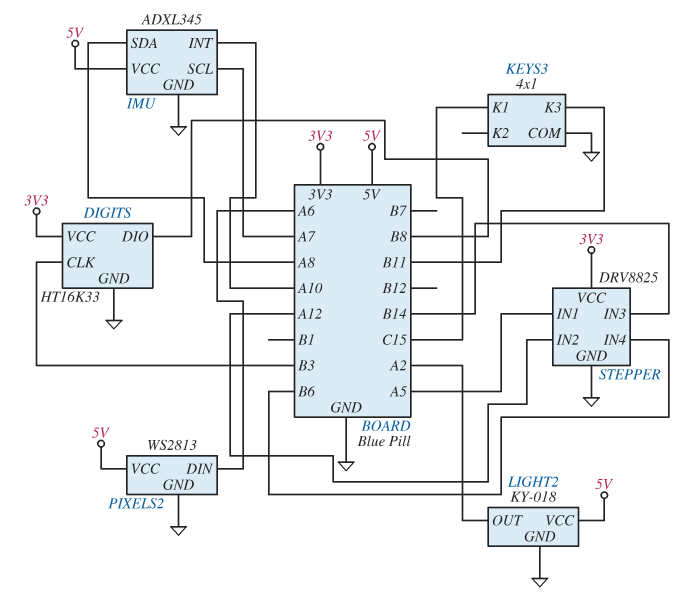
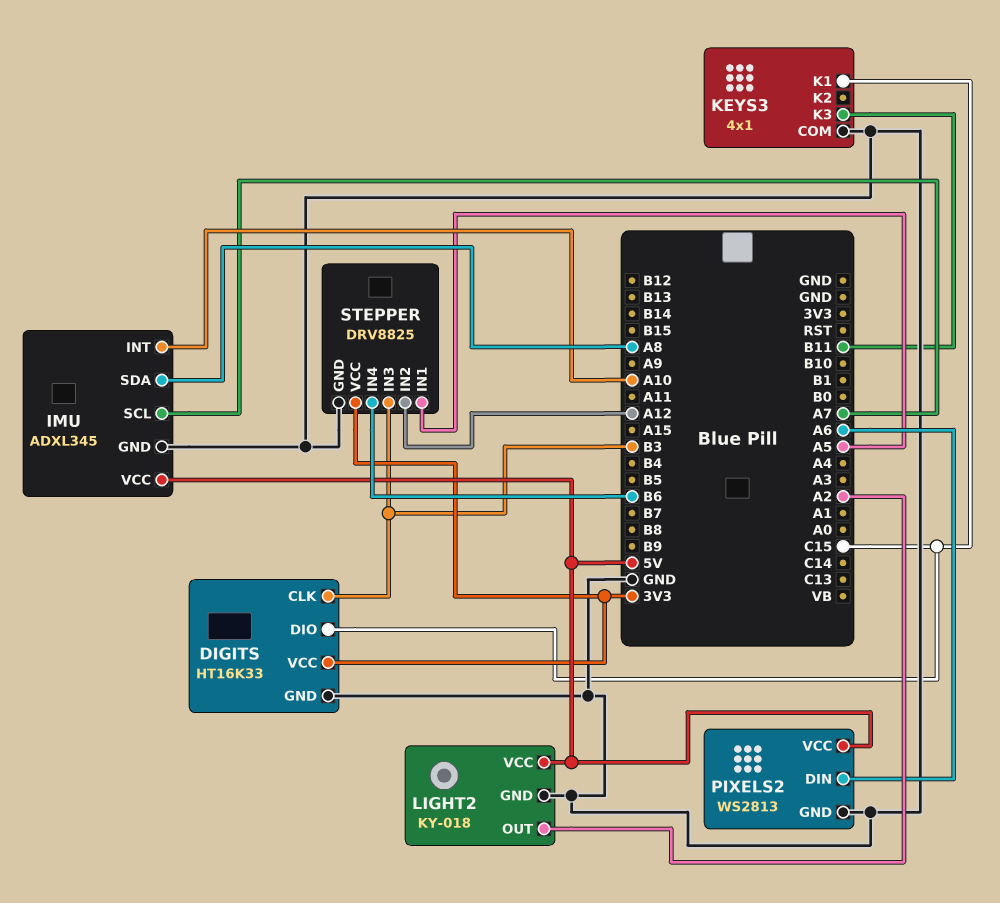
DIGITS pin DIO: B8 -> C15
STEPPER pin IN3: B14 -> B3

